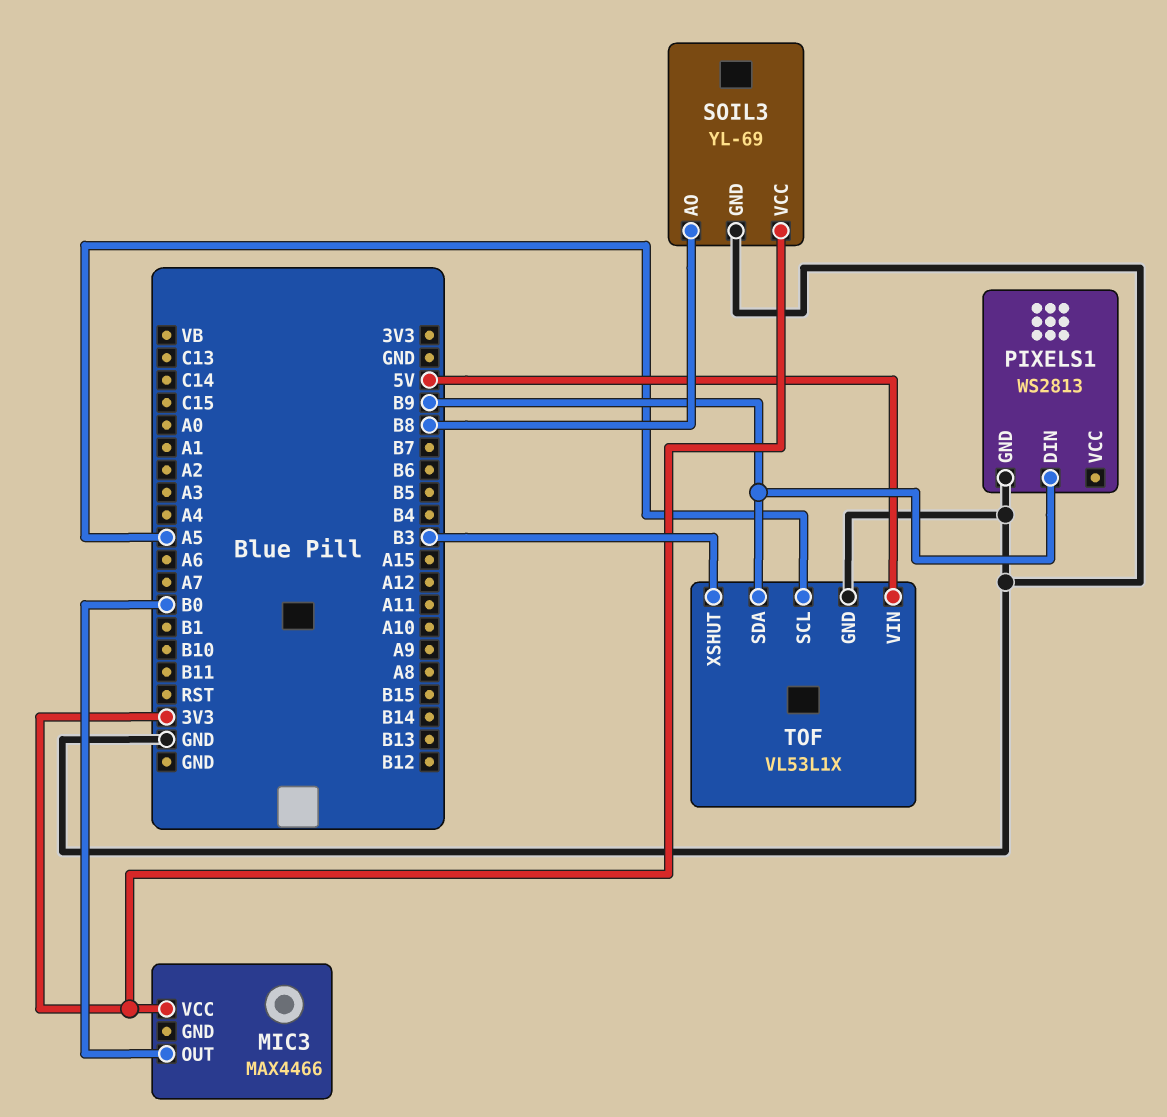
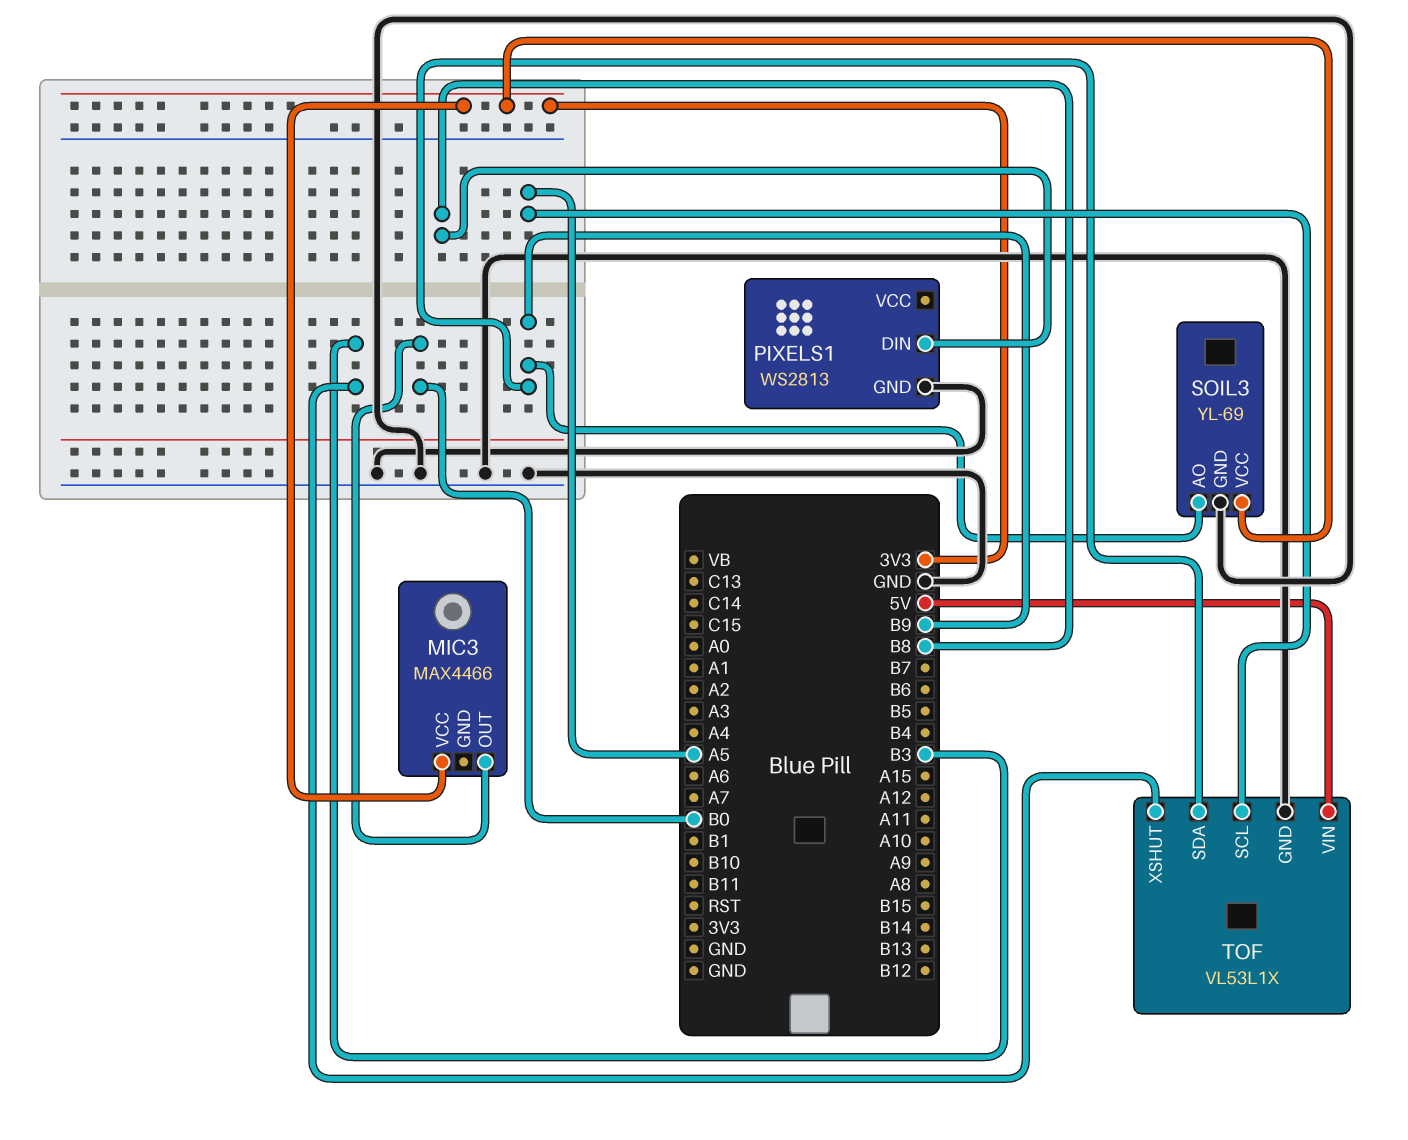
PIXELS1 pin DIN: B9 -> B8
SOIL3 pin AO: B8 -> B9

